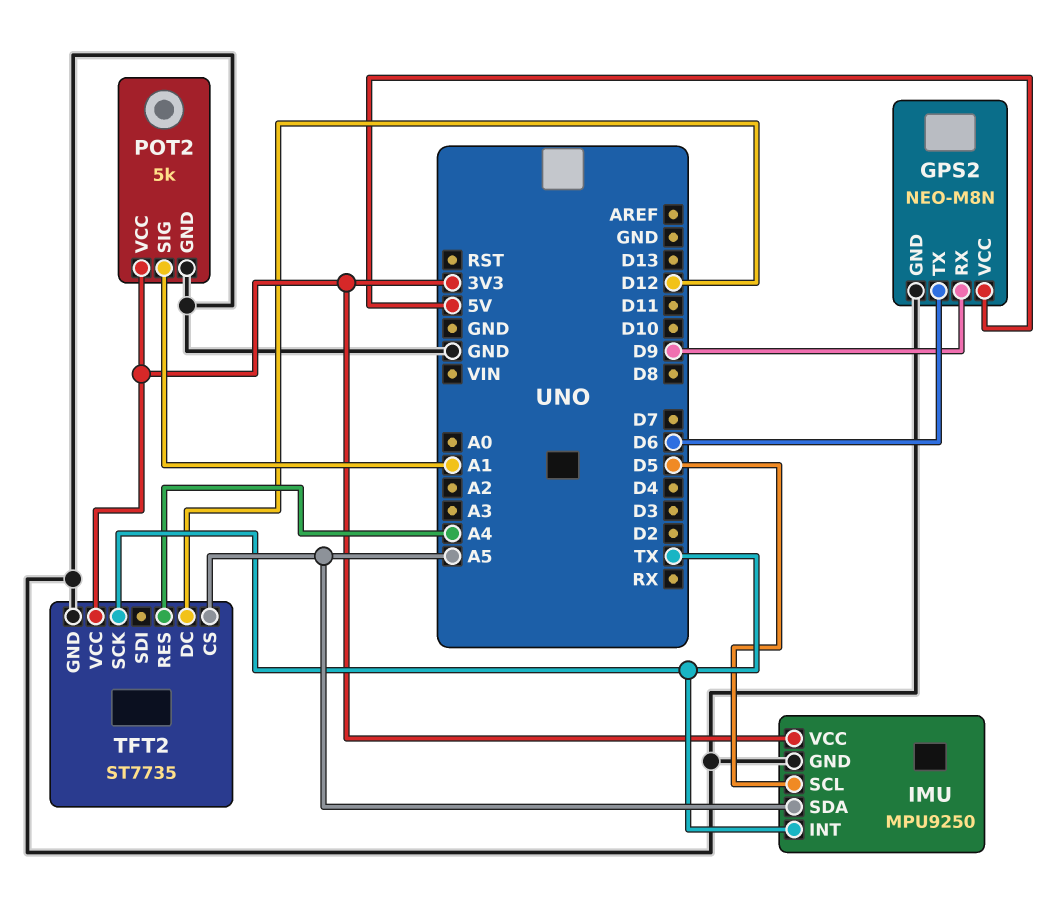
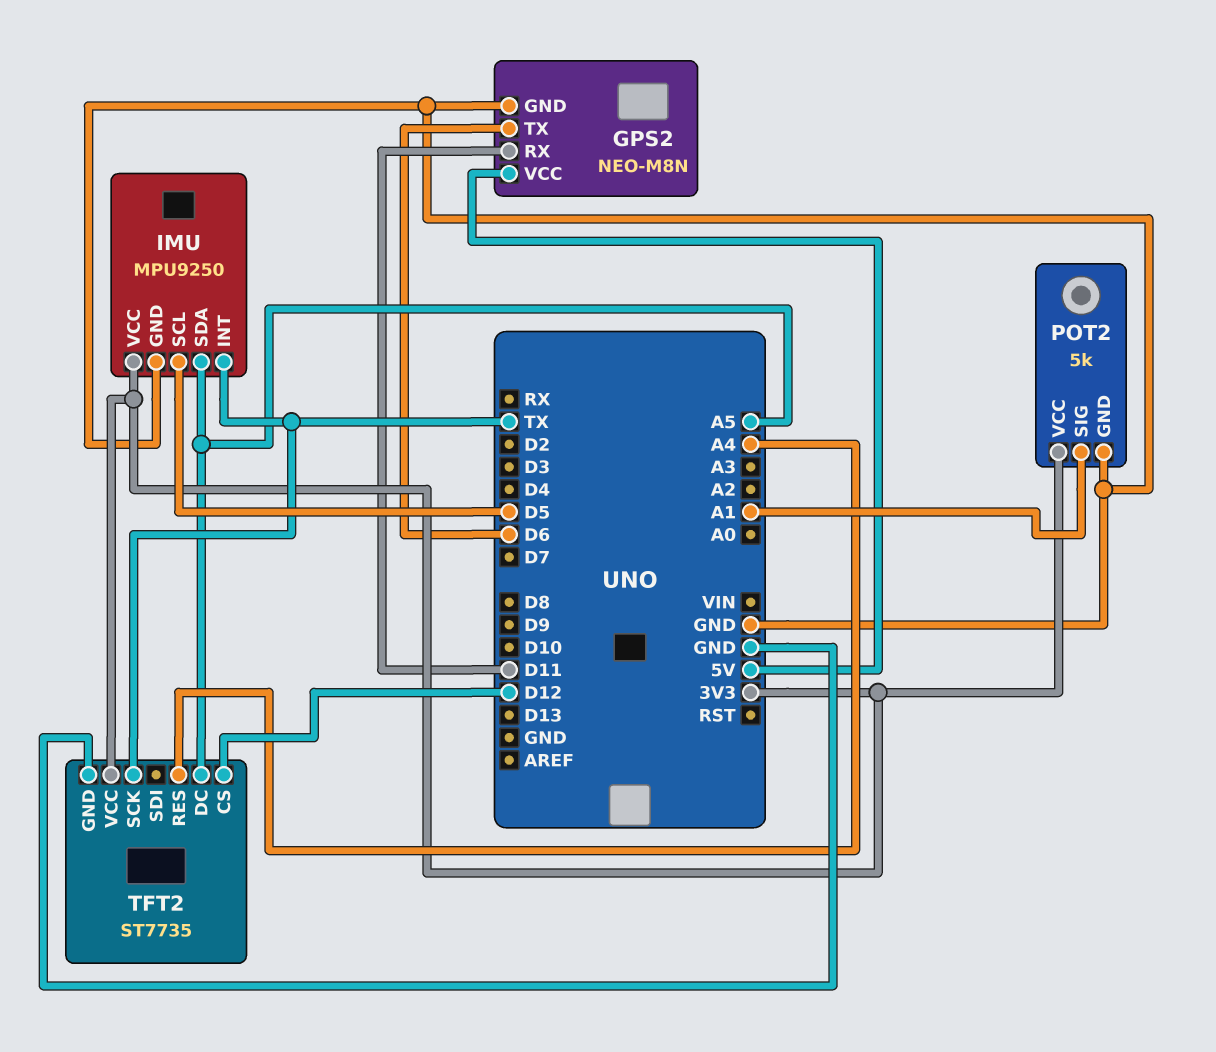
GPS2 pin RX: D9 -> D11
TFT2 pin CS: A5 -> D12
TFT2 pin DC: D12 -> A5

